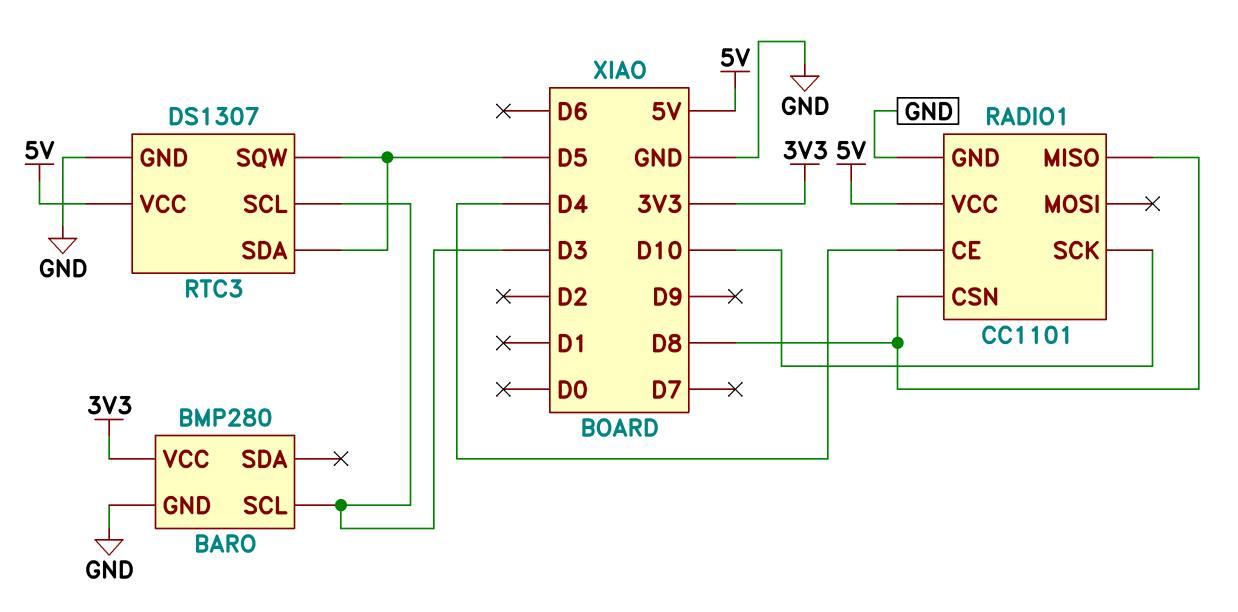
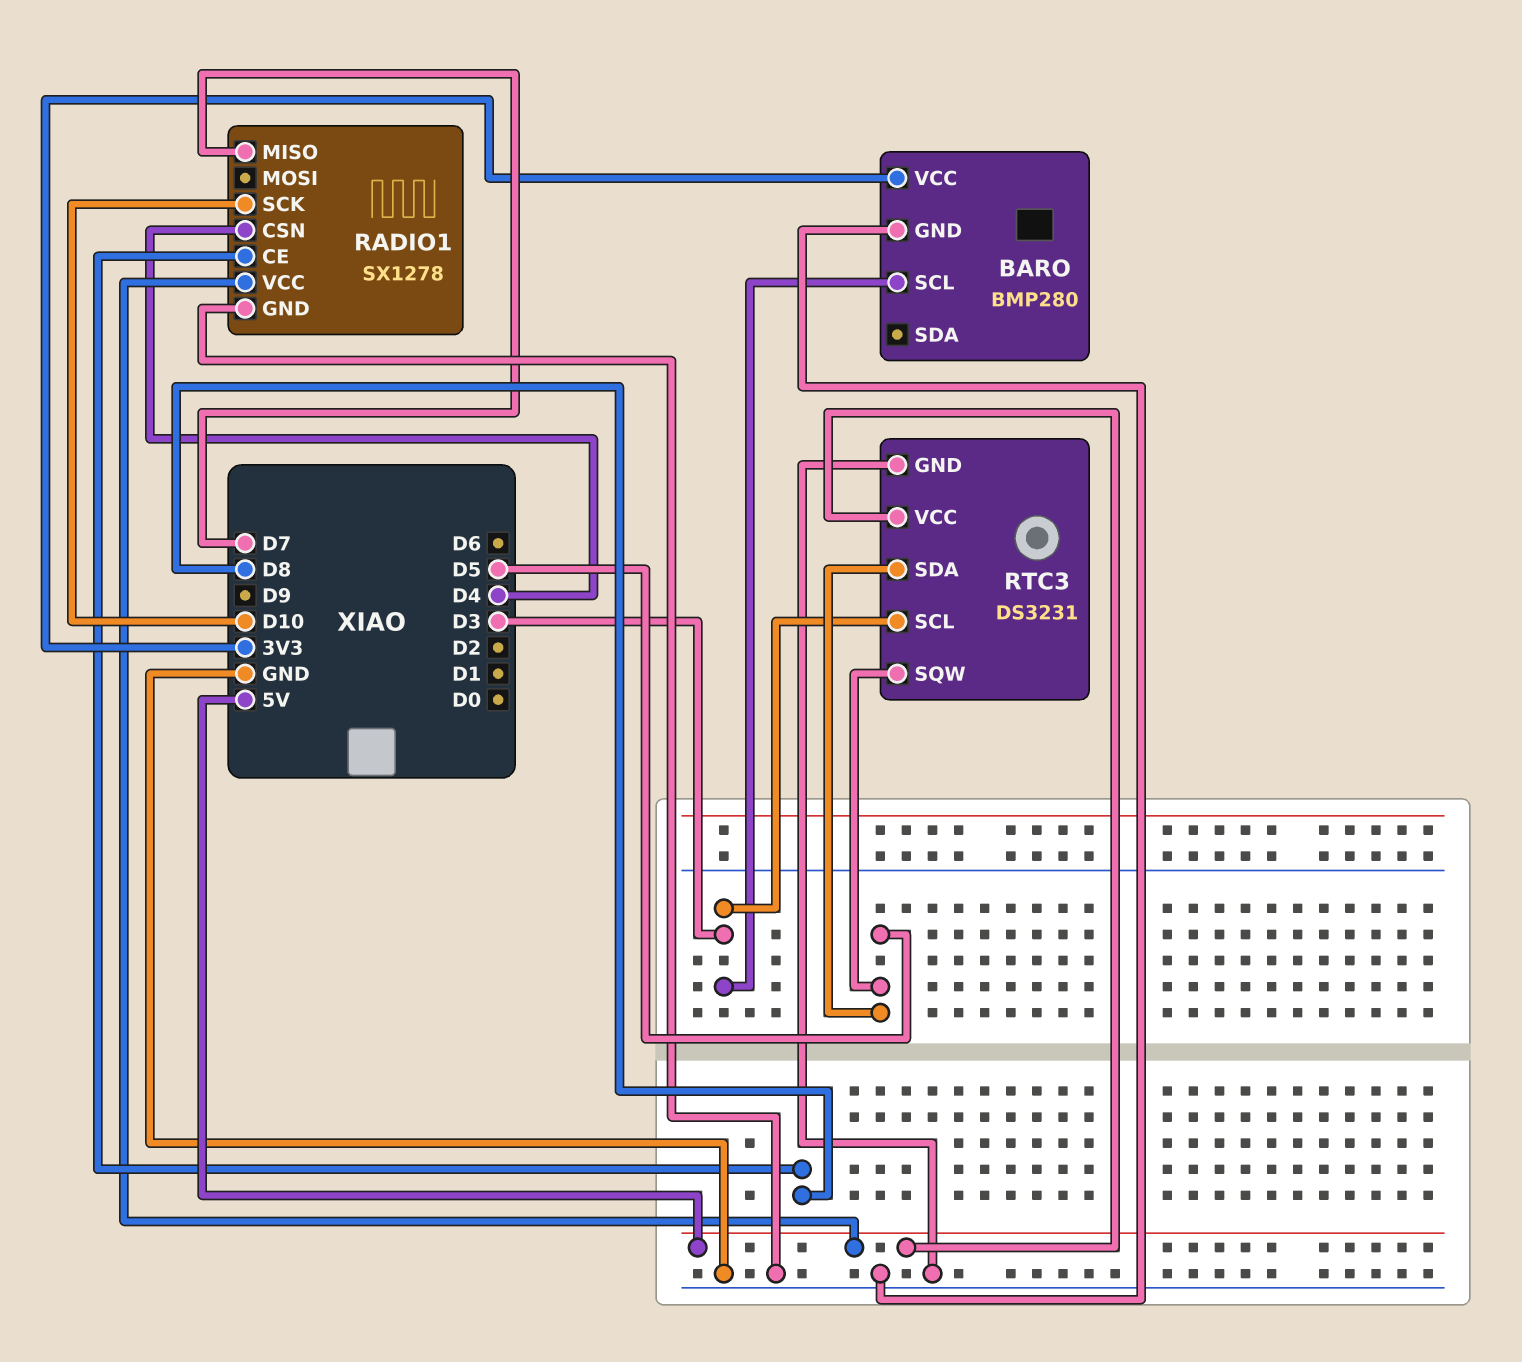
RADIO1: CC1101 -> SX1278
RADIO1 pin CE: D4 -> D8
RADIO1 pin CSN: D8 -> D4
RADIO1 pin MISO: D8 -> D7
RTC3: DS1307 -> DS3231

